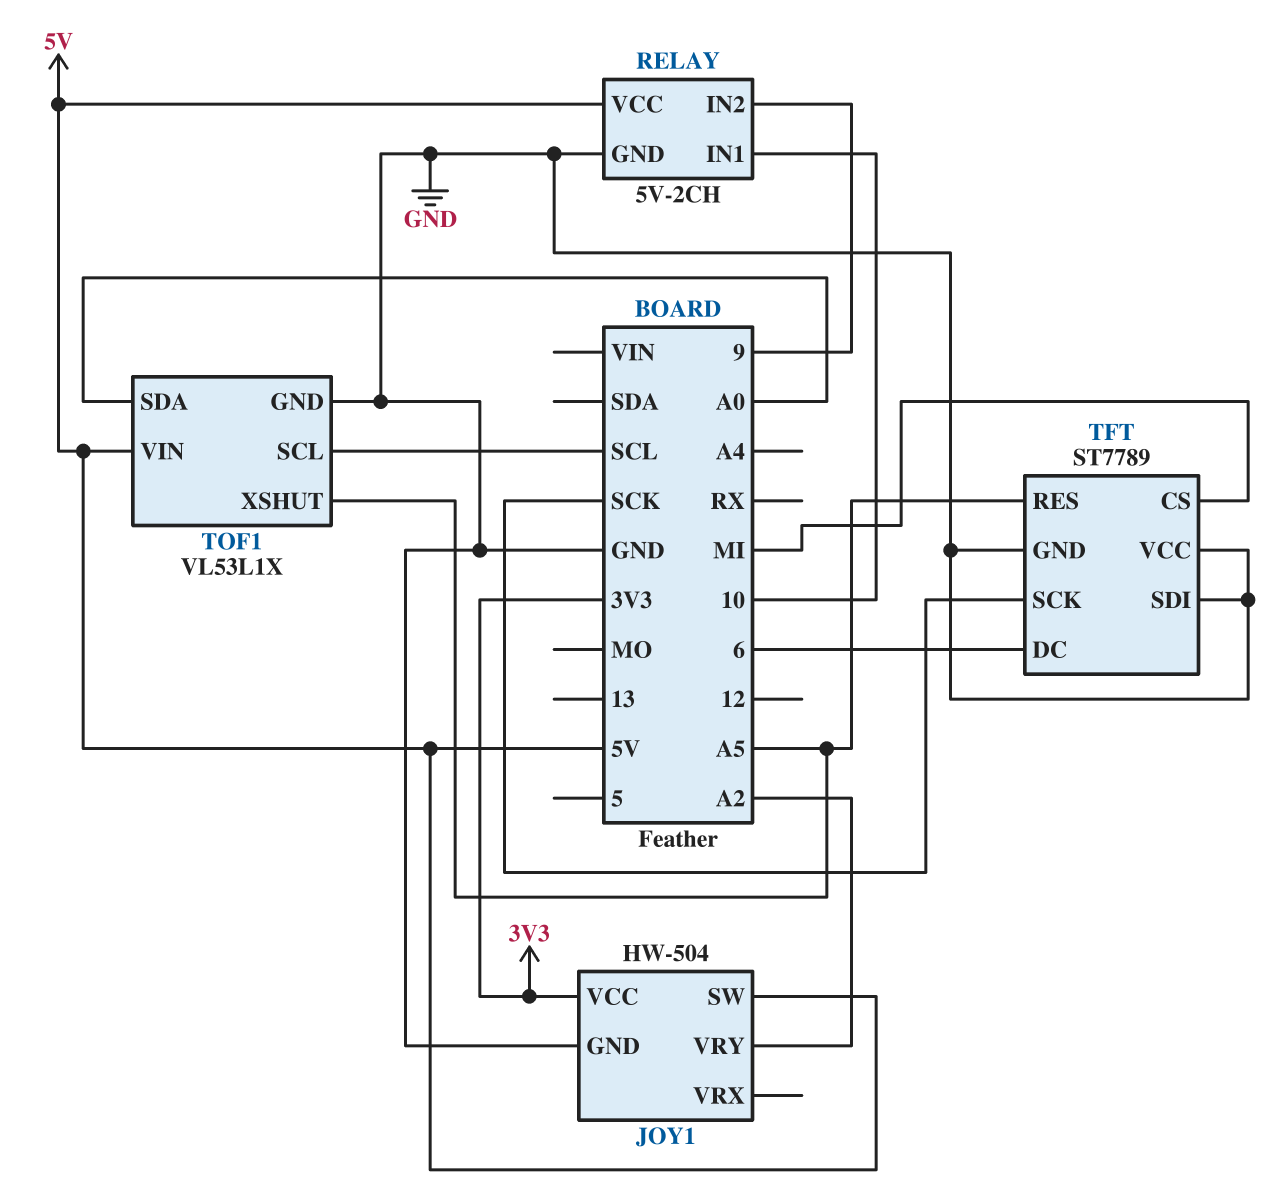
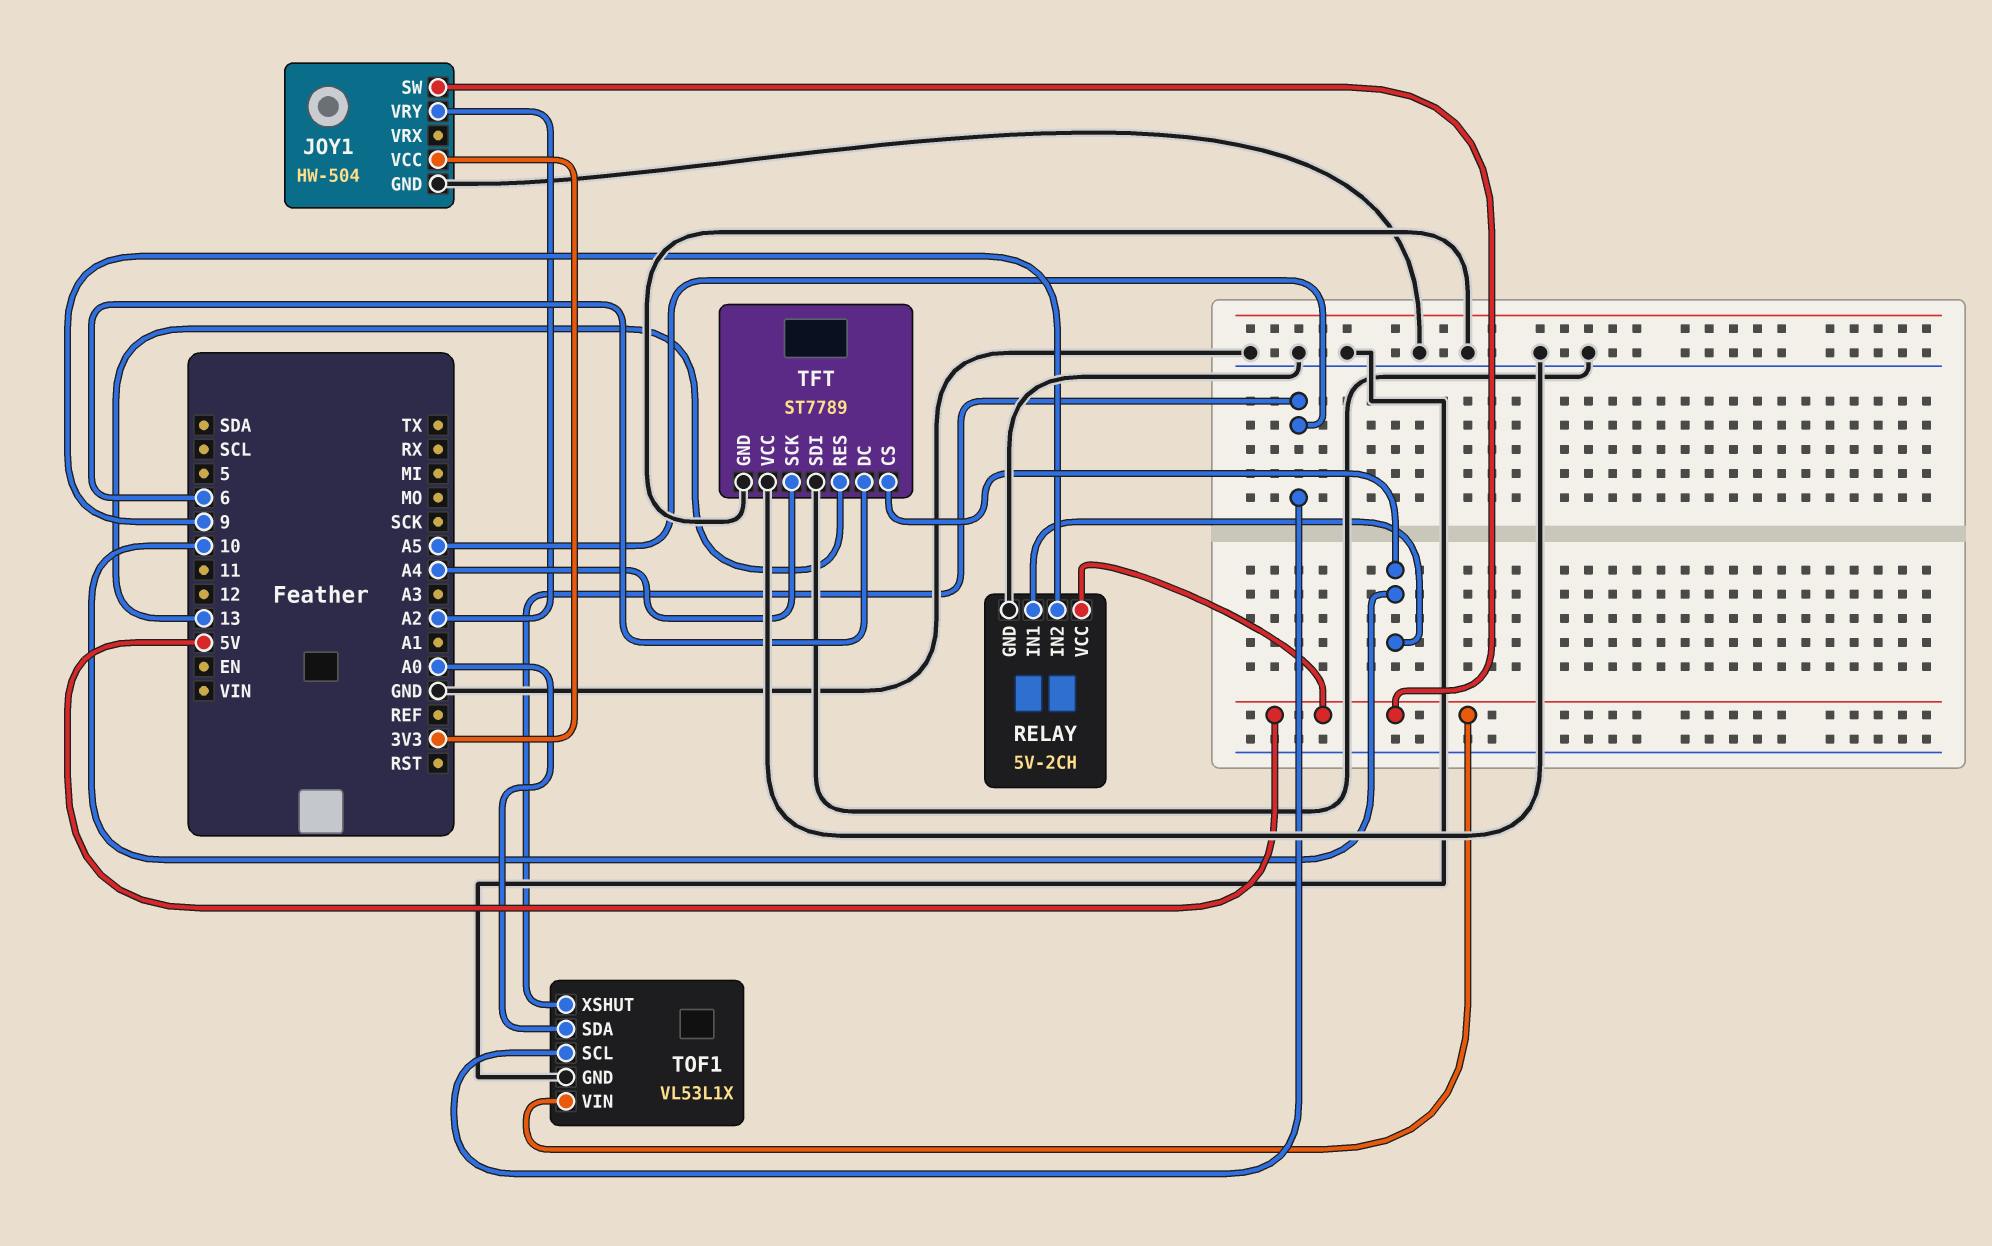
TFT pin CS: MI -> 10
TFT pin RES: A5 -> 13
TFT pin SCK: SCK -> A4
TOF1 pin SCL: SCL -> A5

